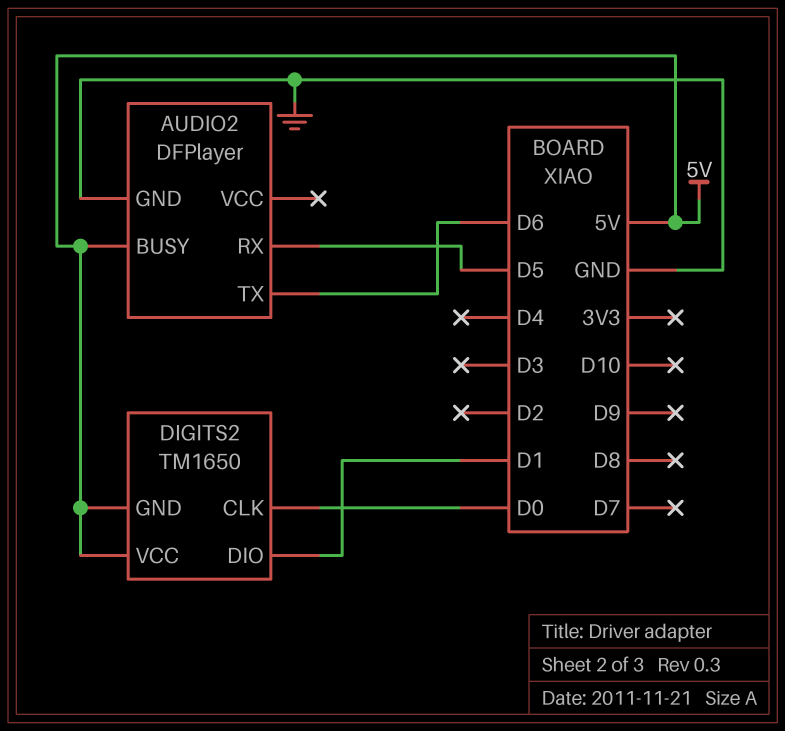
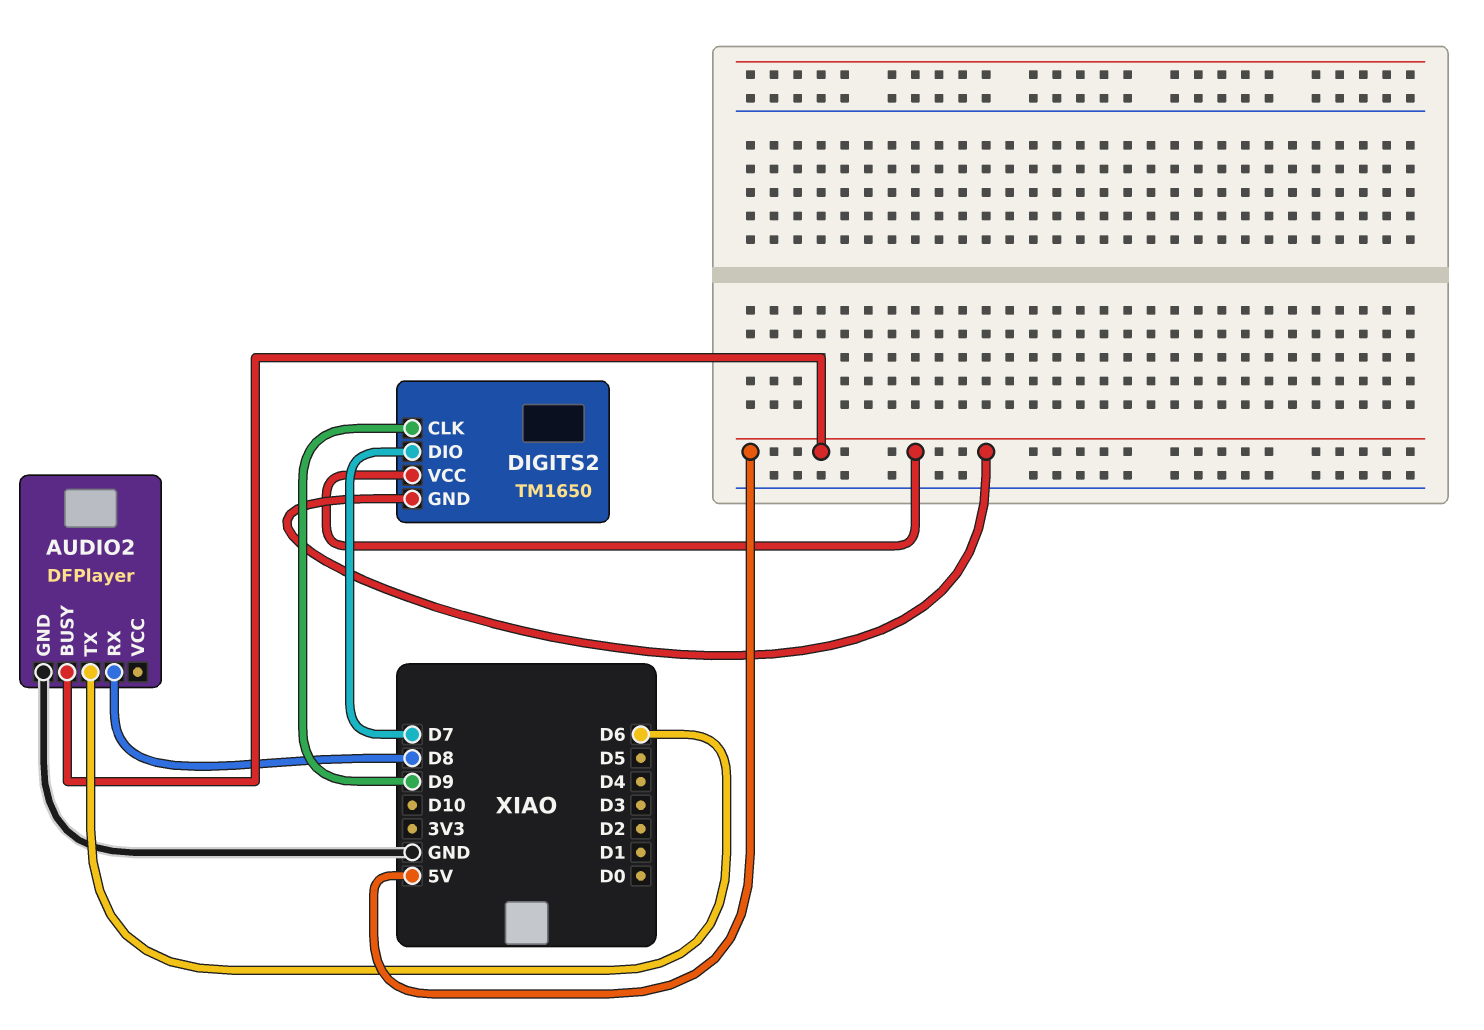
AUDIO2 pin RX: D5 -> D8
DIGITS2 pin CLK: D0 -> D9
DIGITS2 pin DIO: D1 -> D7

